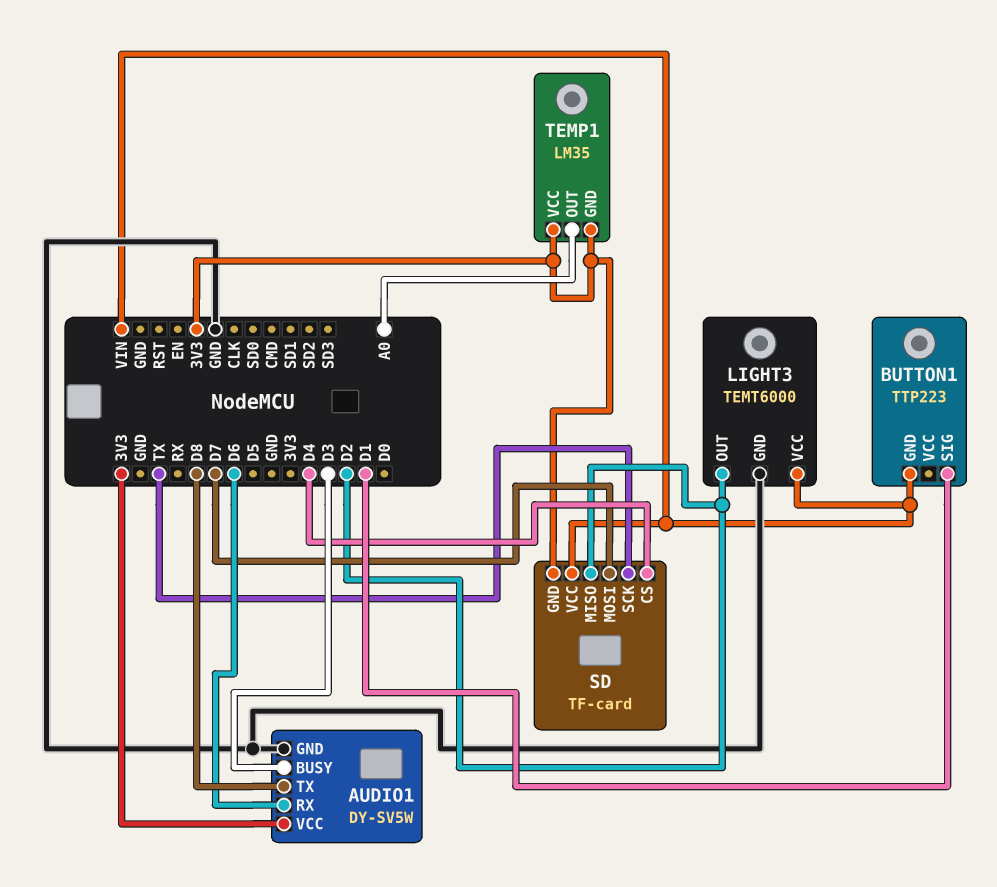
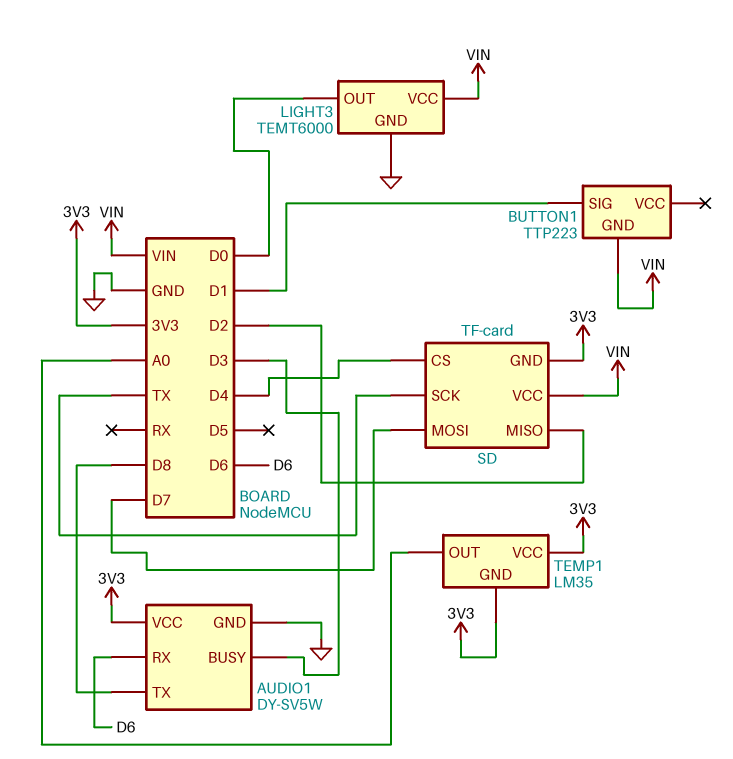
LIGHT3 pin OUT: D2 -> D0

